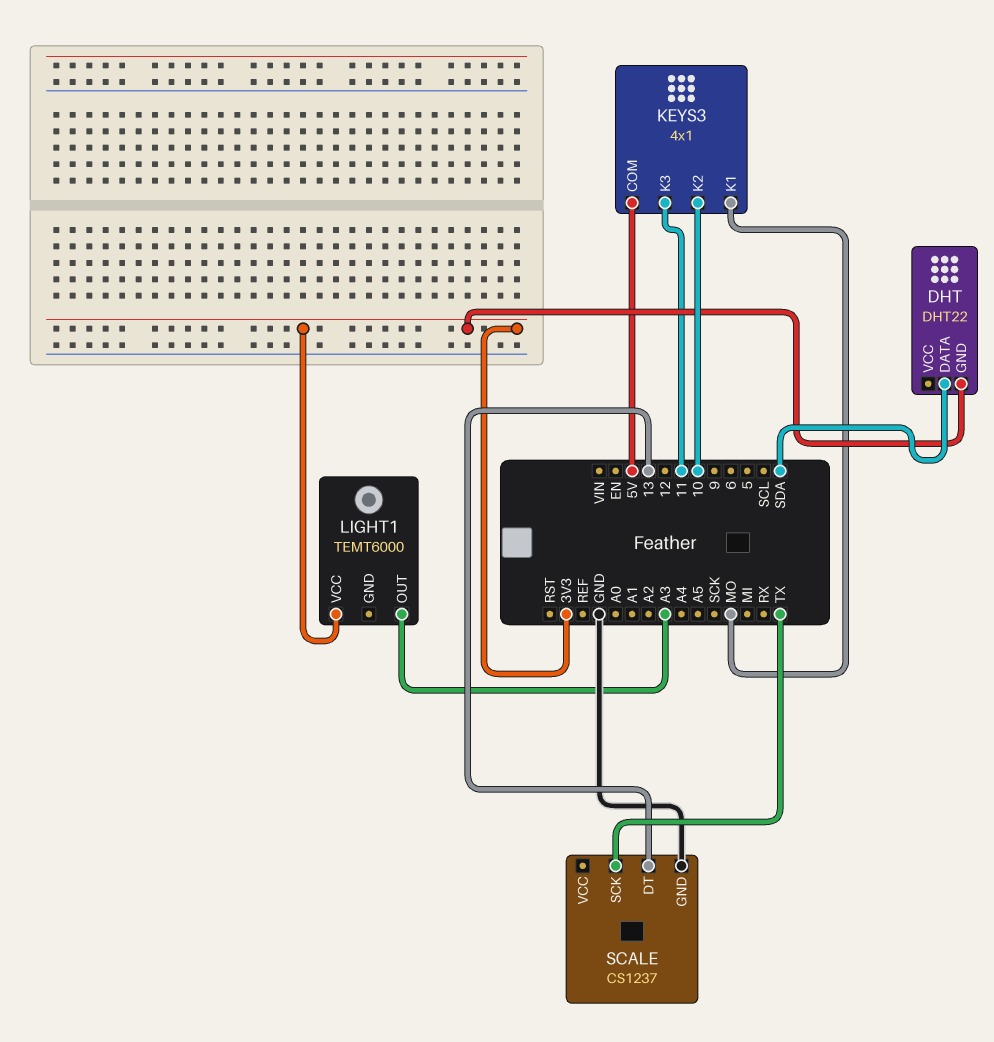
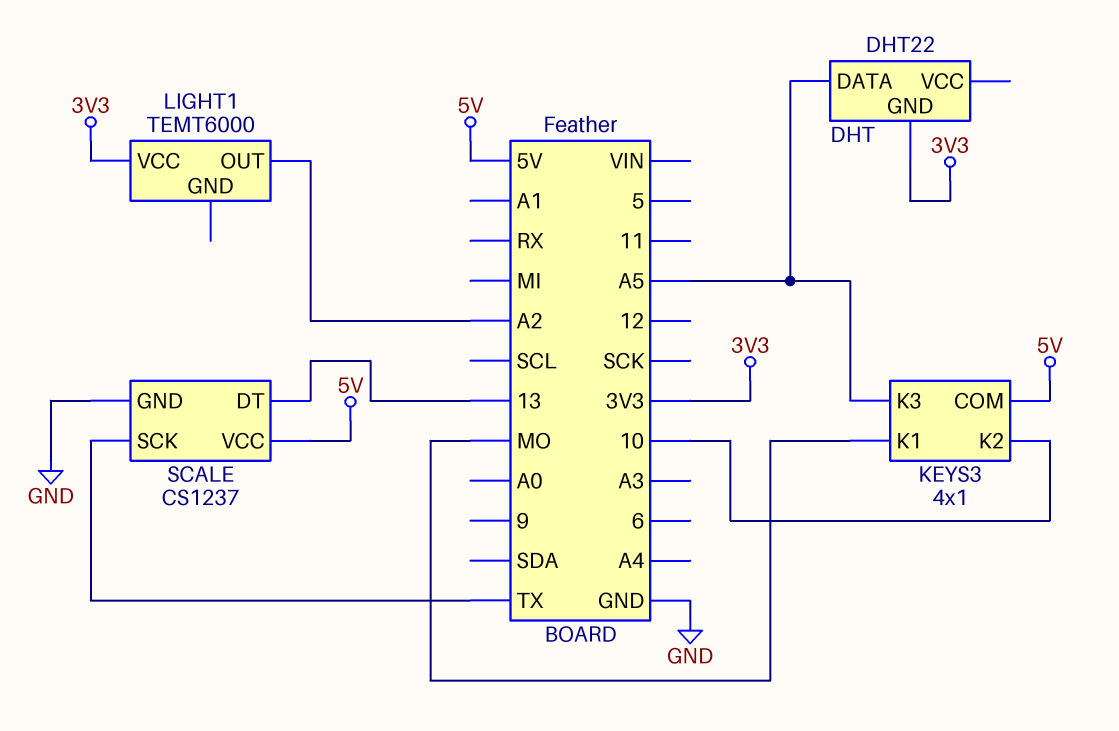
DHT pin DATA: SDA -> A5
KEYS3 pin K3: 11 -> A5
LIGHT1 pin OUT: A3 -> A2
SCALE pin VCC: none -> 5V

